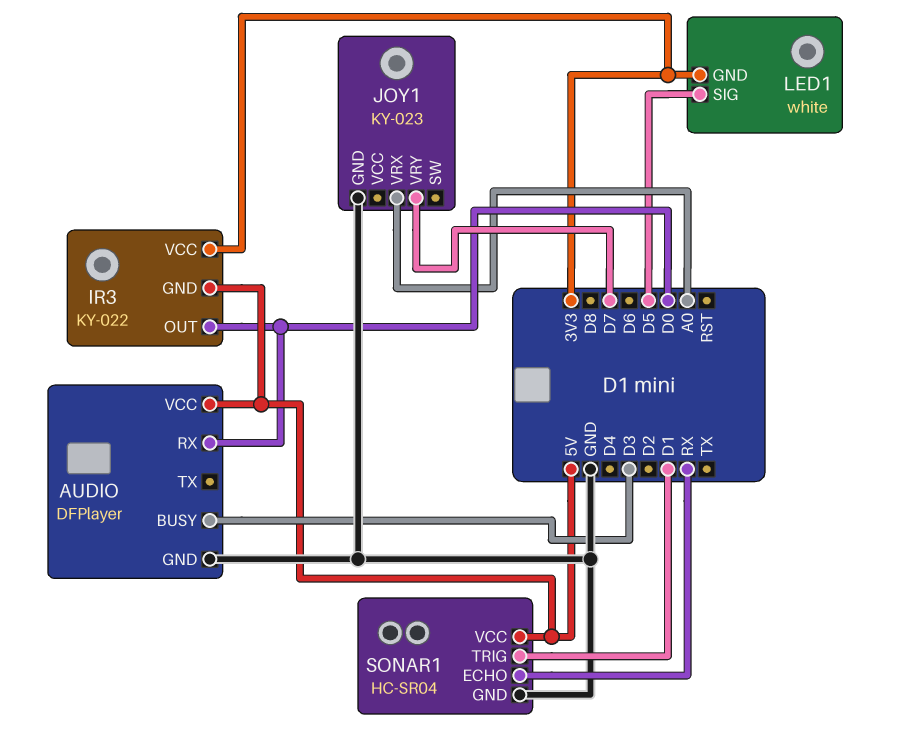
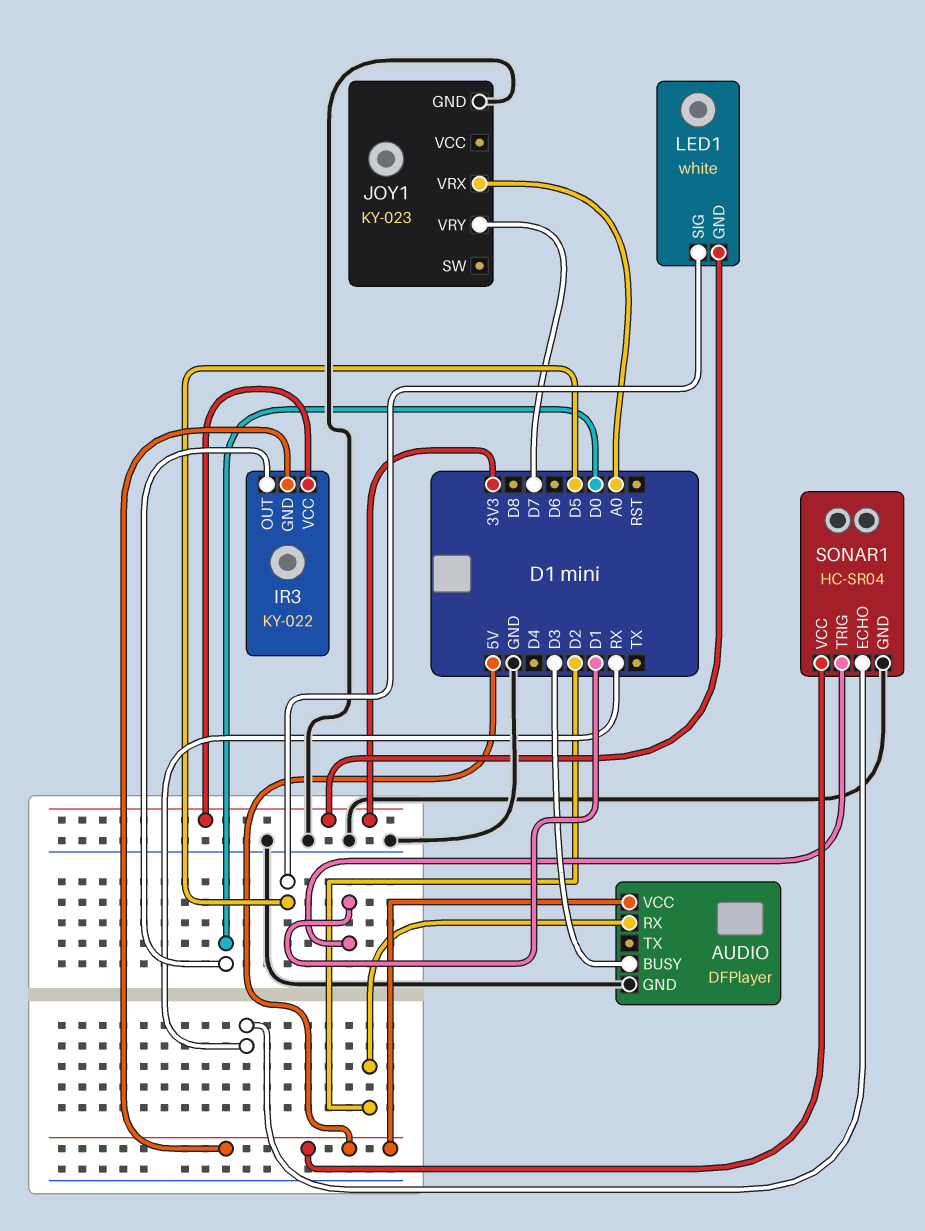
AUDIO pin RX: D0 -> D2

